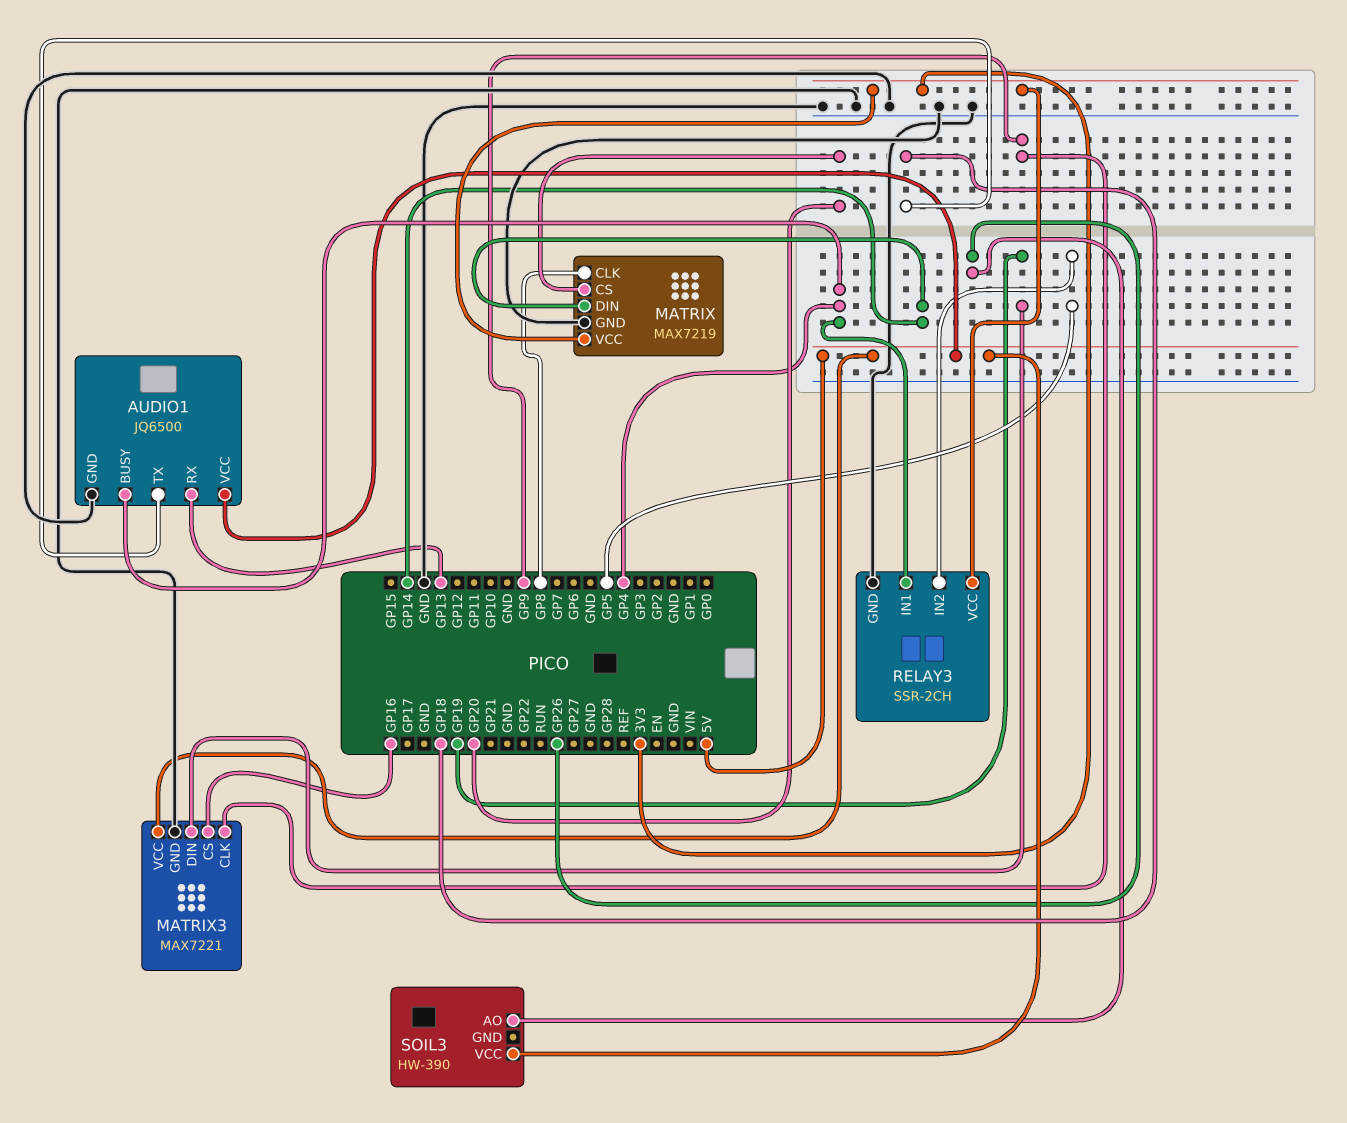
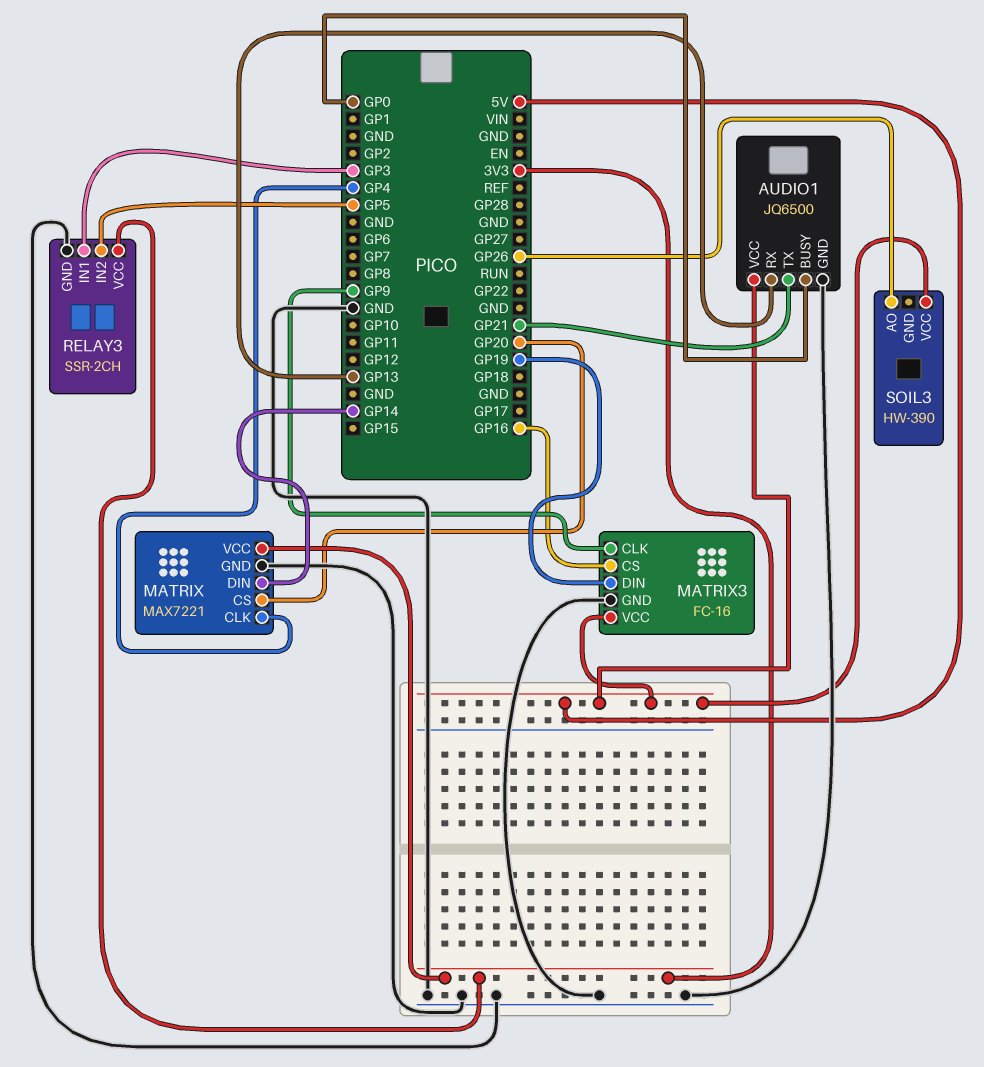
AUDIO1 pin BUSY: GP4 -> GP0
AUDIO1 pin TX: GP18 -> GP21
MATRIX: MAX7219 -> MAX7221
MATRIX pin CLK: GP8 -> GP4
MATRIX3: MAX7221 -> FC-16
RELAY3 pin IN1: GP4 -> GP3

